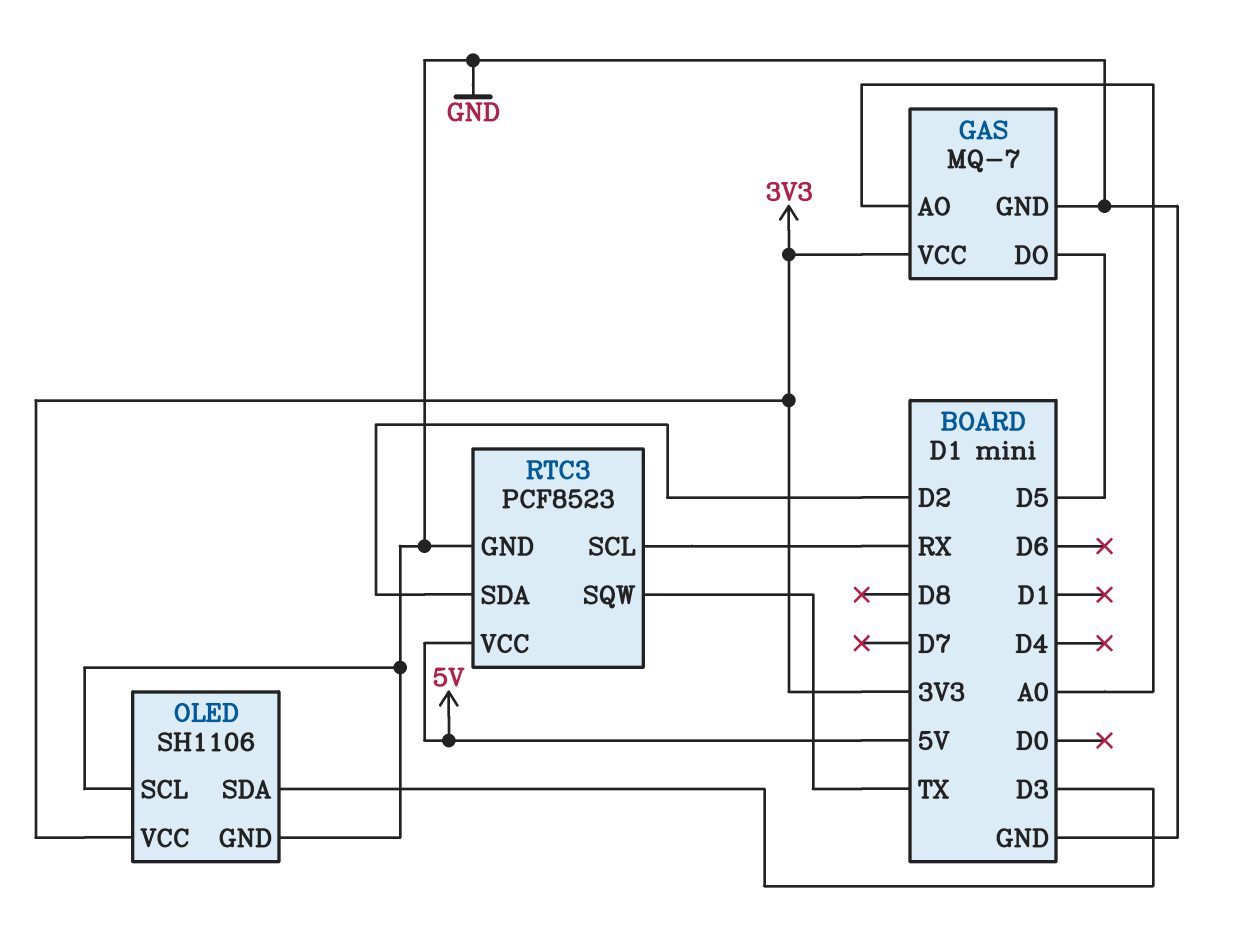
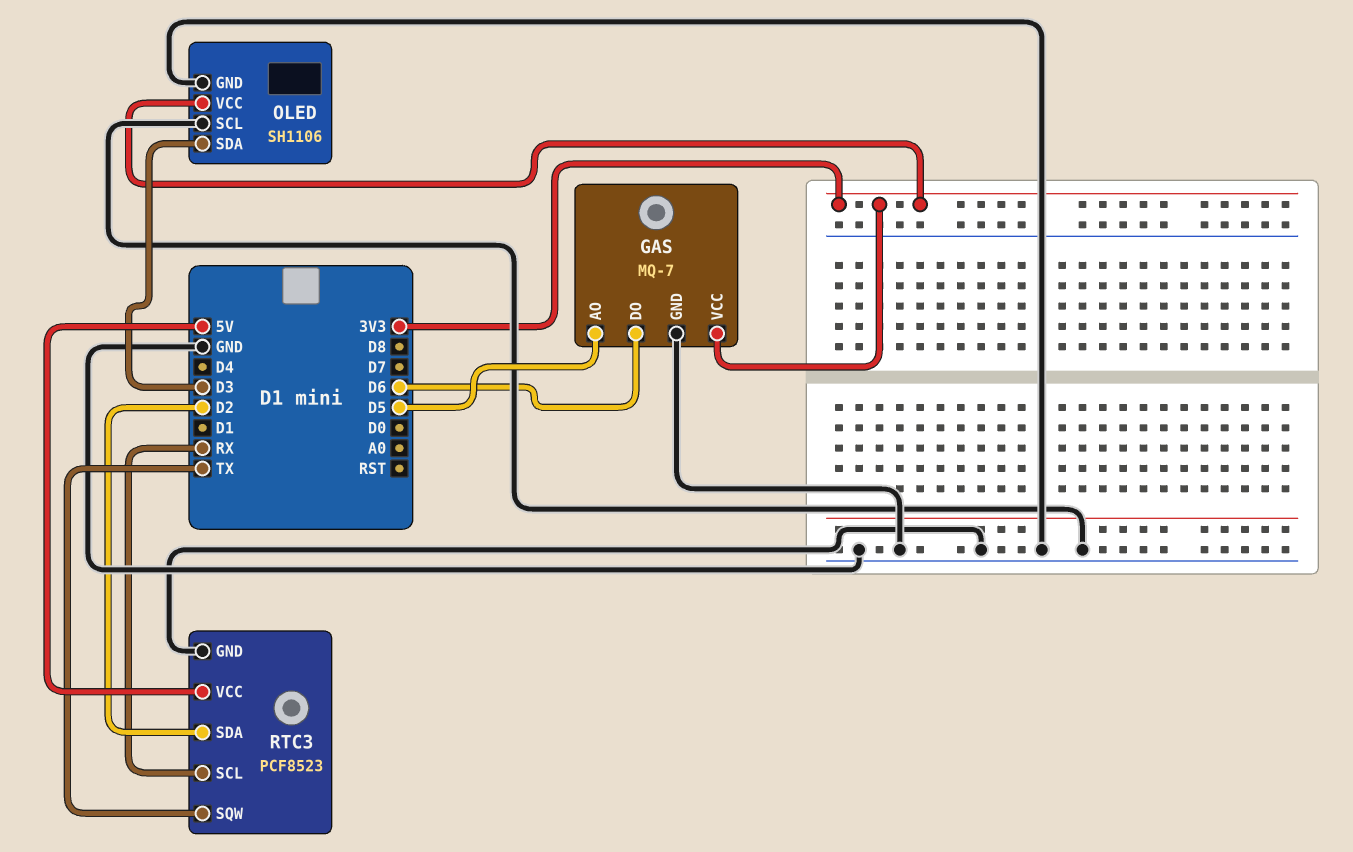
GAS pin AO: A0 -> D5
GAS pin DO: D5 -> D6

